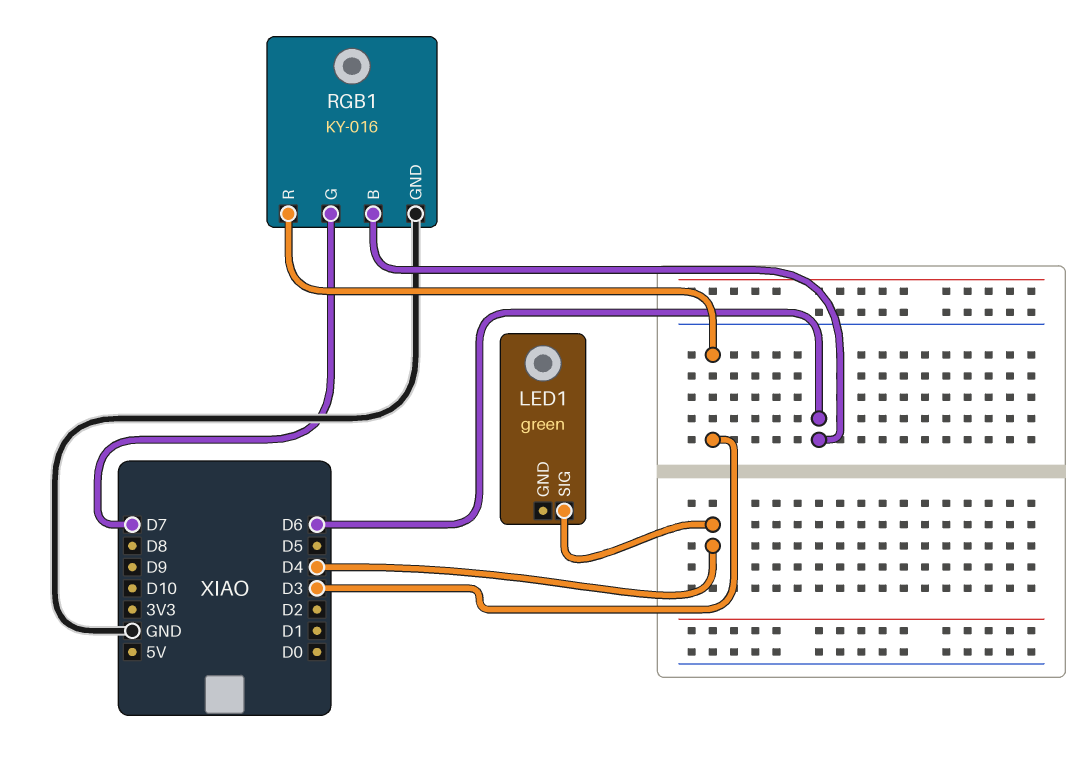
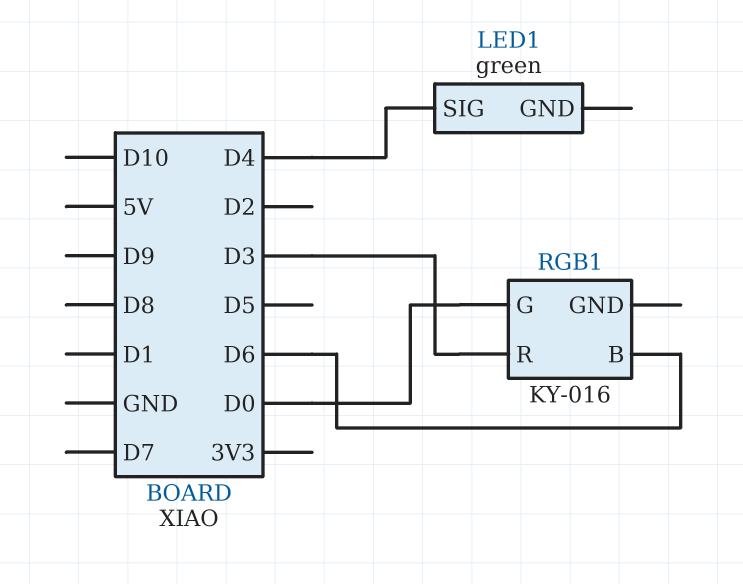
RGB1 pin G: D7 -> D0
RGB1 pin GND: GND -> none

